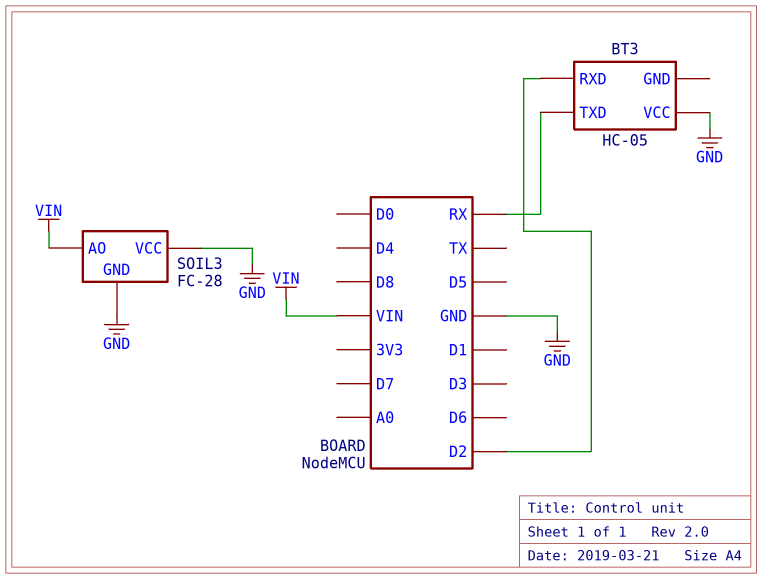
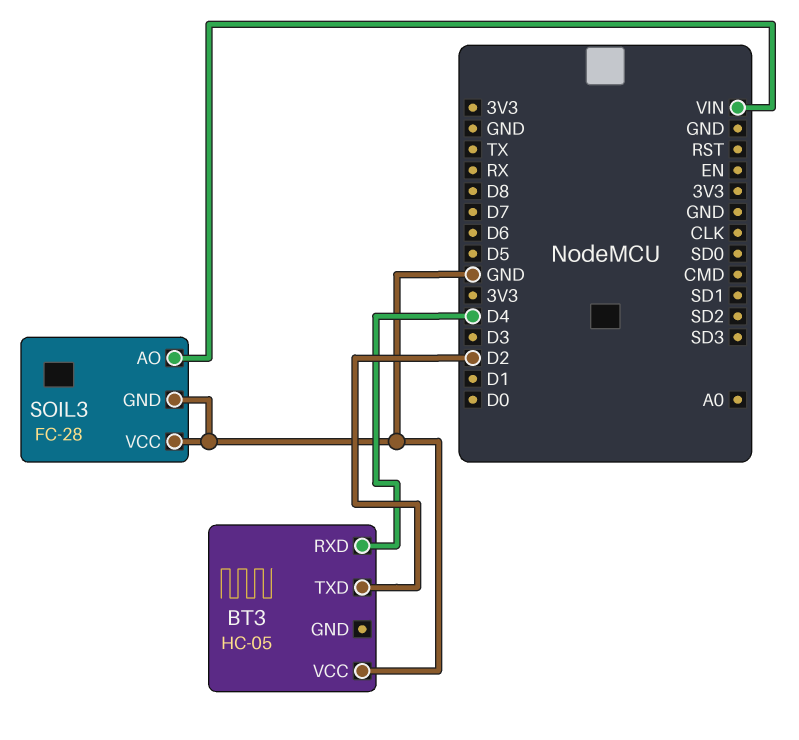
BT3 pin RXD: D2 -> D4
BT3 pin TXD: RX -> D2

